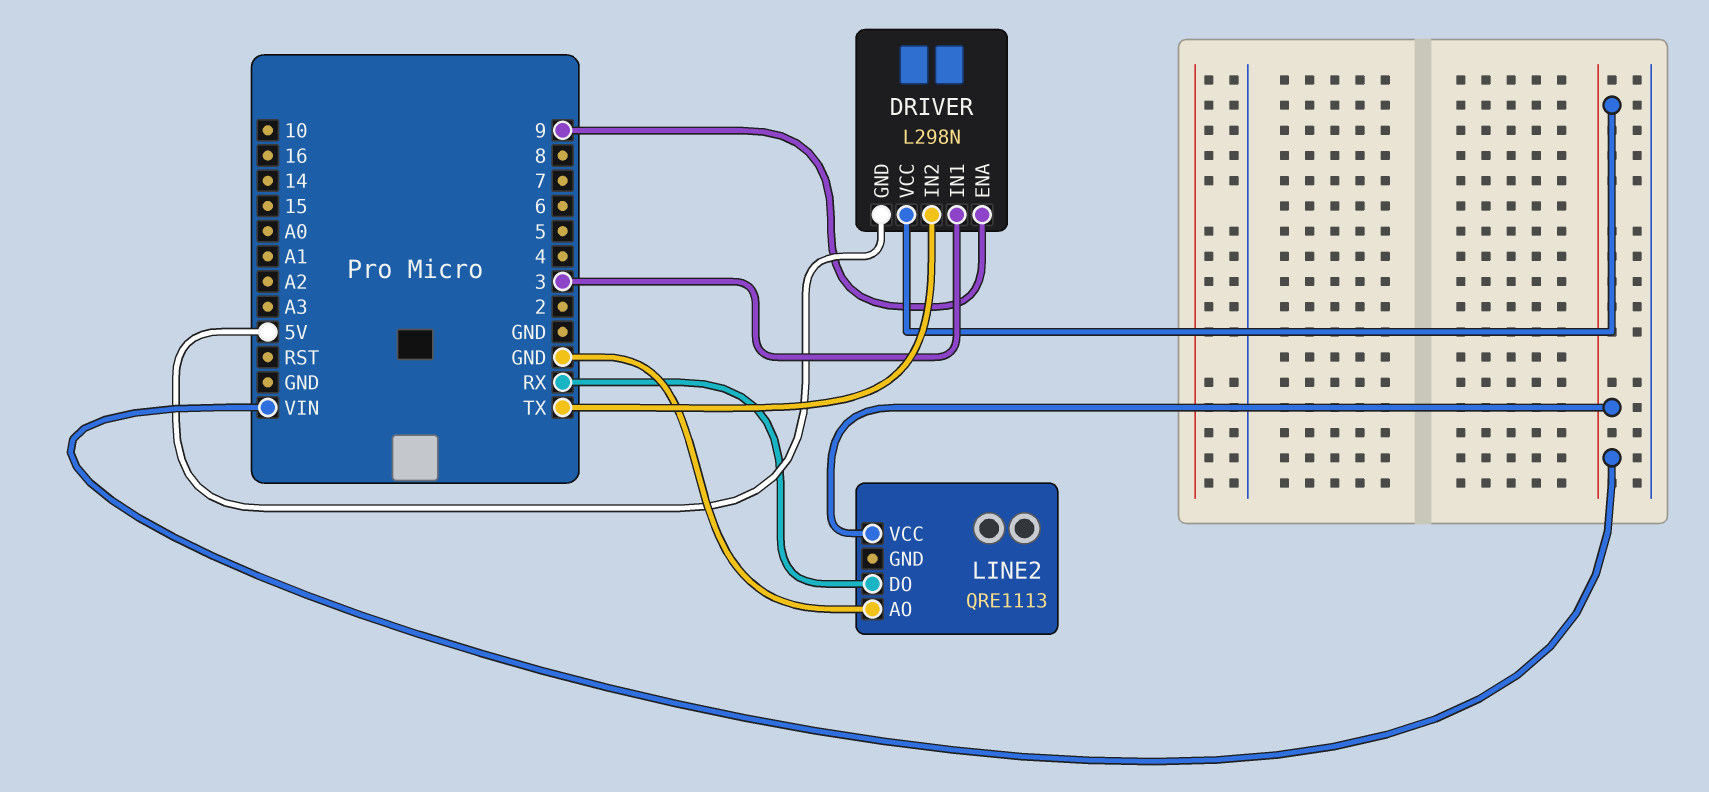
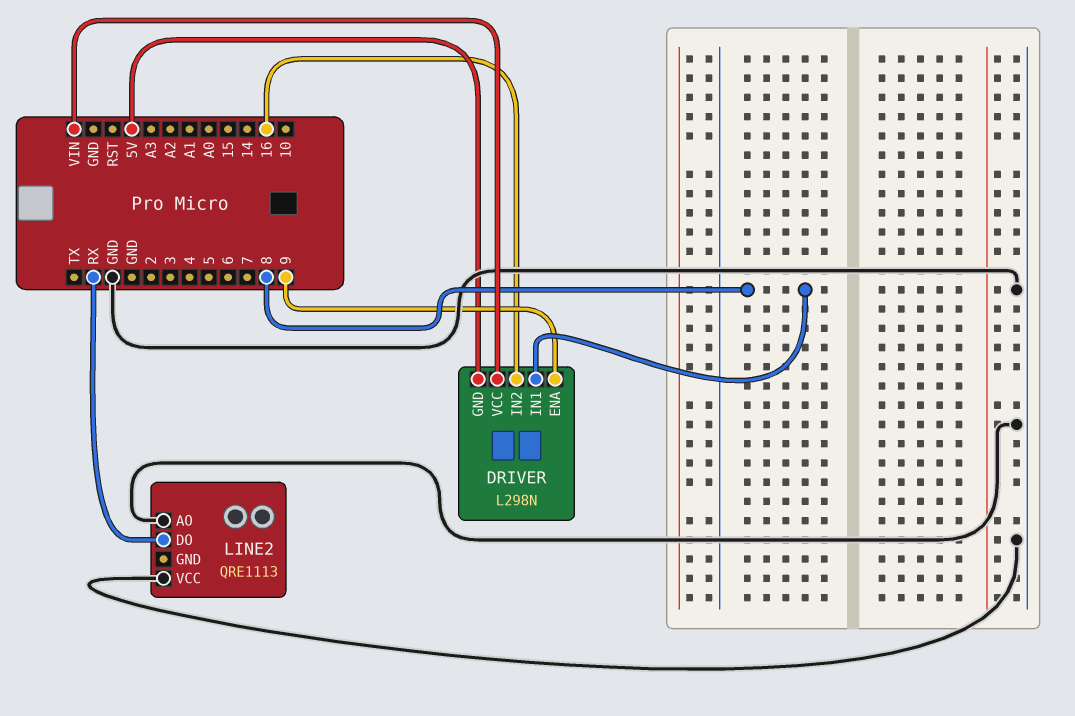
DRIVER pin IN1: 3 -> 8
DRIVER pin IN2: TX -> 16
LINE2 pin VCC: VIN -> GND

